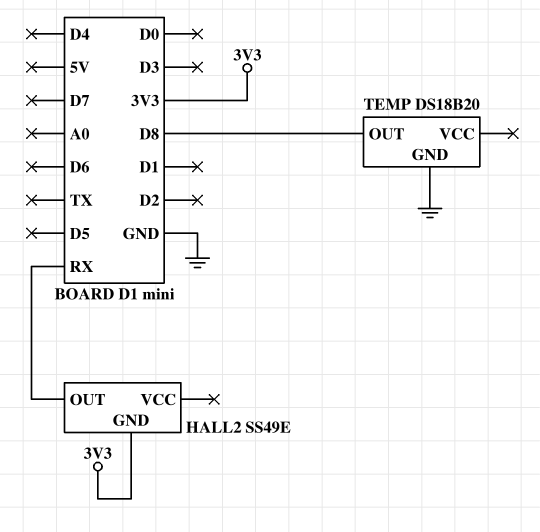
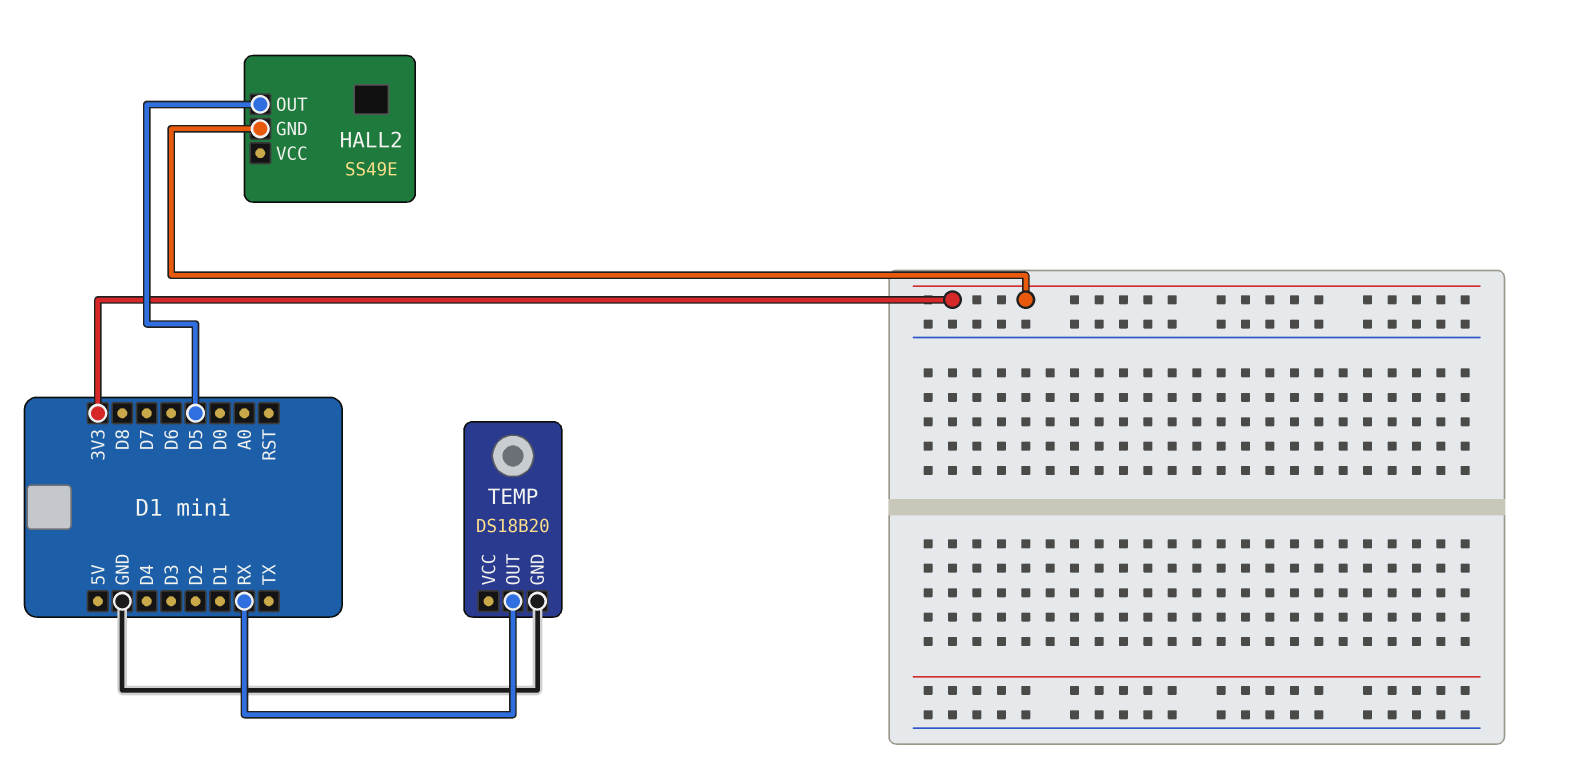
HALL2 pin OUT: RX -> D5
TEMP pin OUT: D8 -> RX

